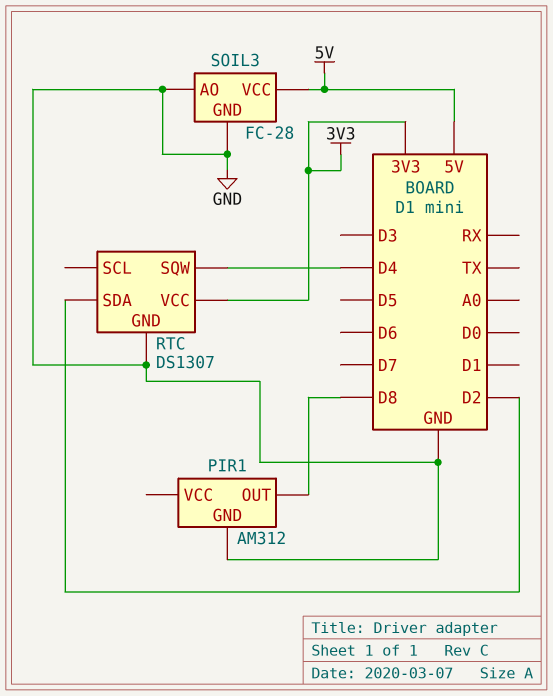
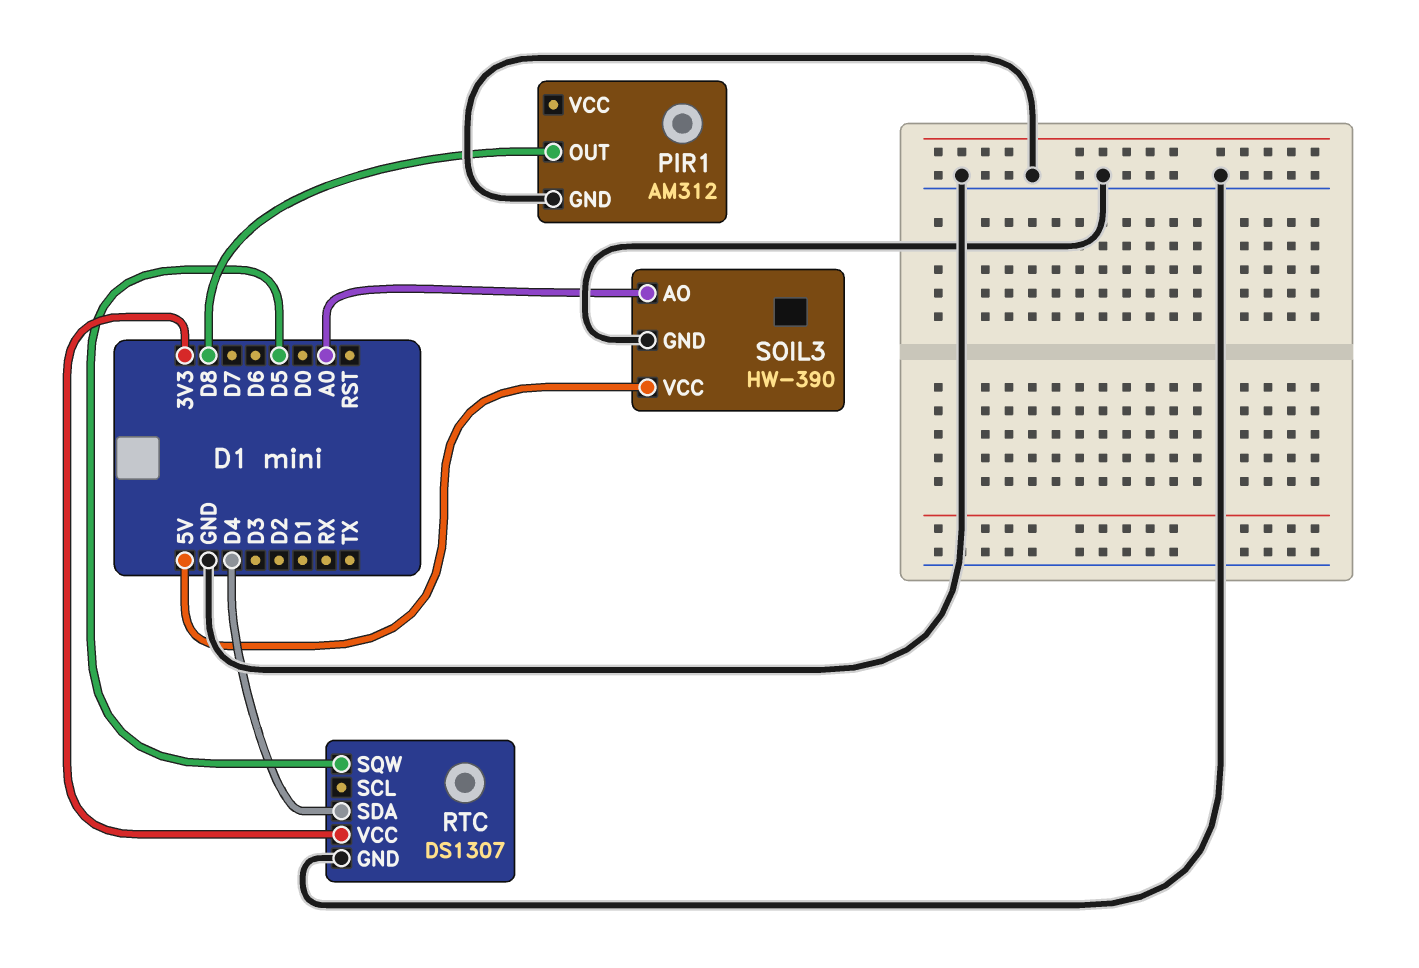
RTC pin SDA: D2 -> D4
RTC pin SQW: D4 -> D5
SOIL3: FC-28 -> HW-390
SOIL3 pin AO: GND -> A0

